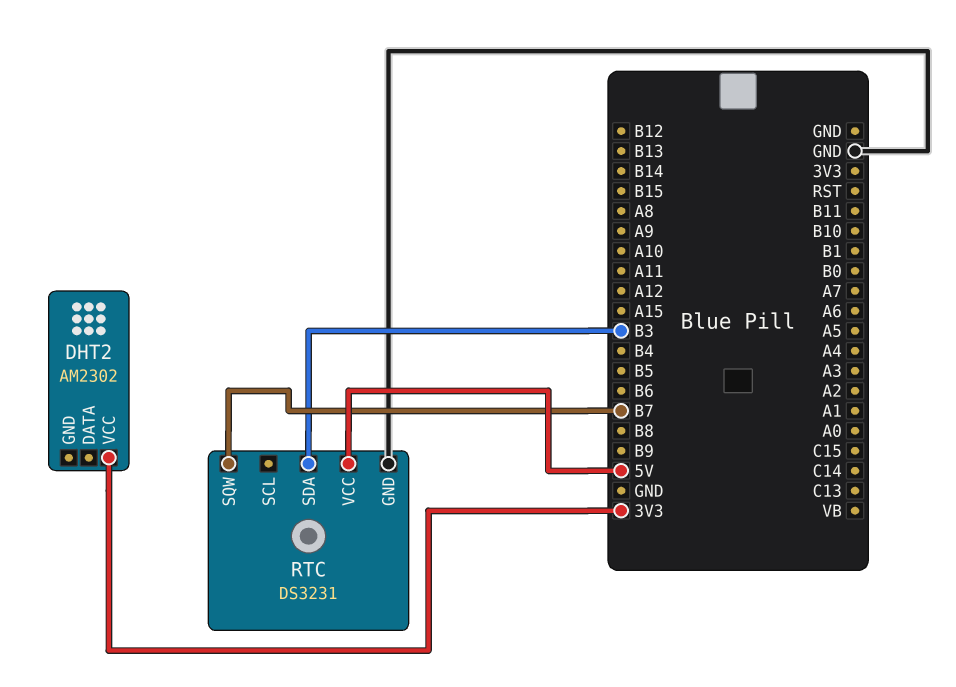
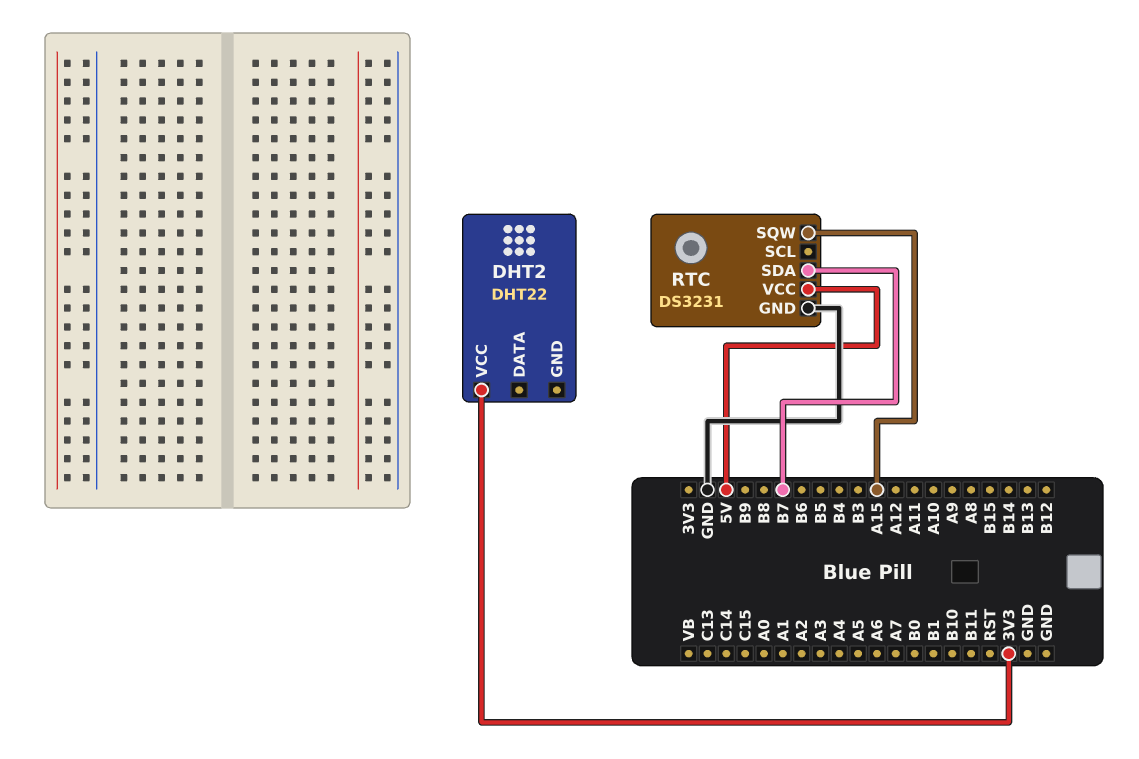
DHT2: AM2302 -> DHT22
RTC pin SDA: B3 -> B7
RTC pin SQW: B7 -> A15

